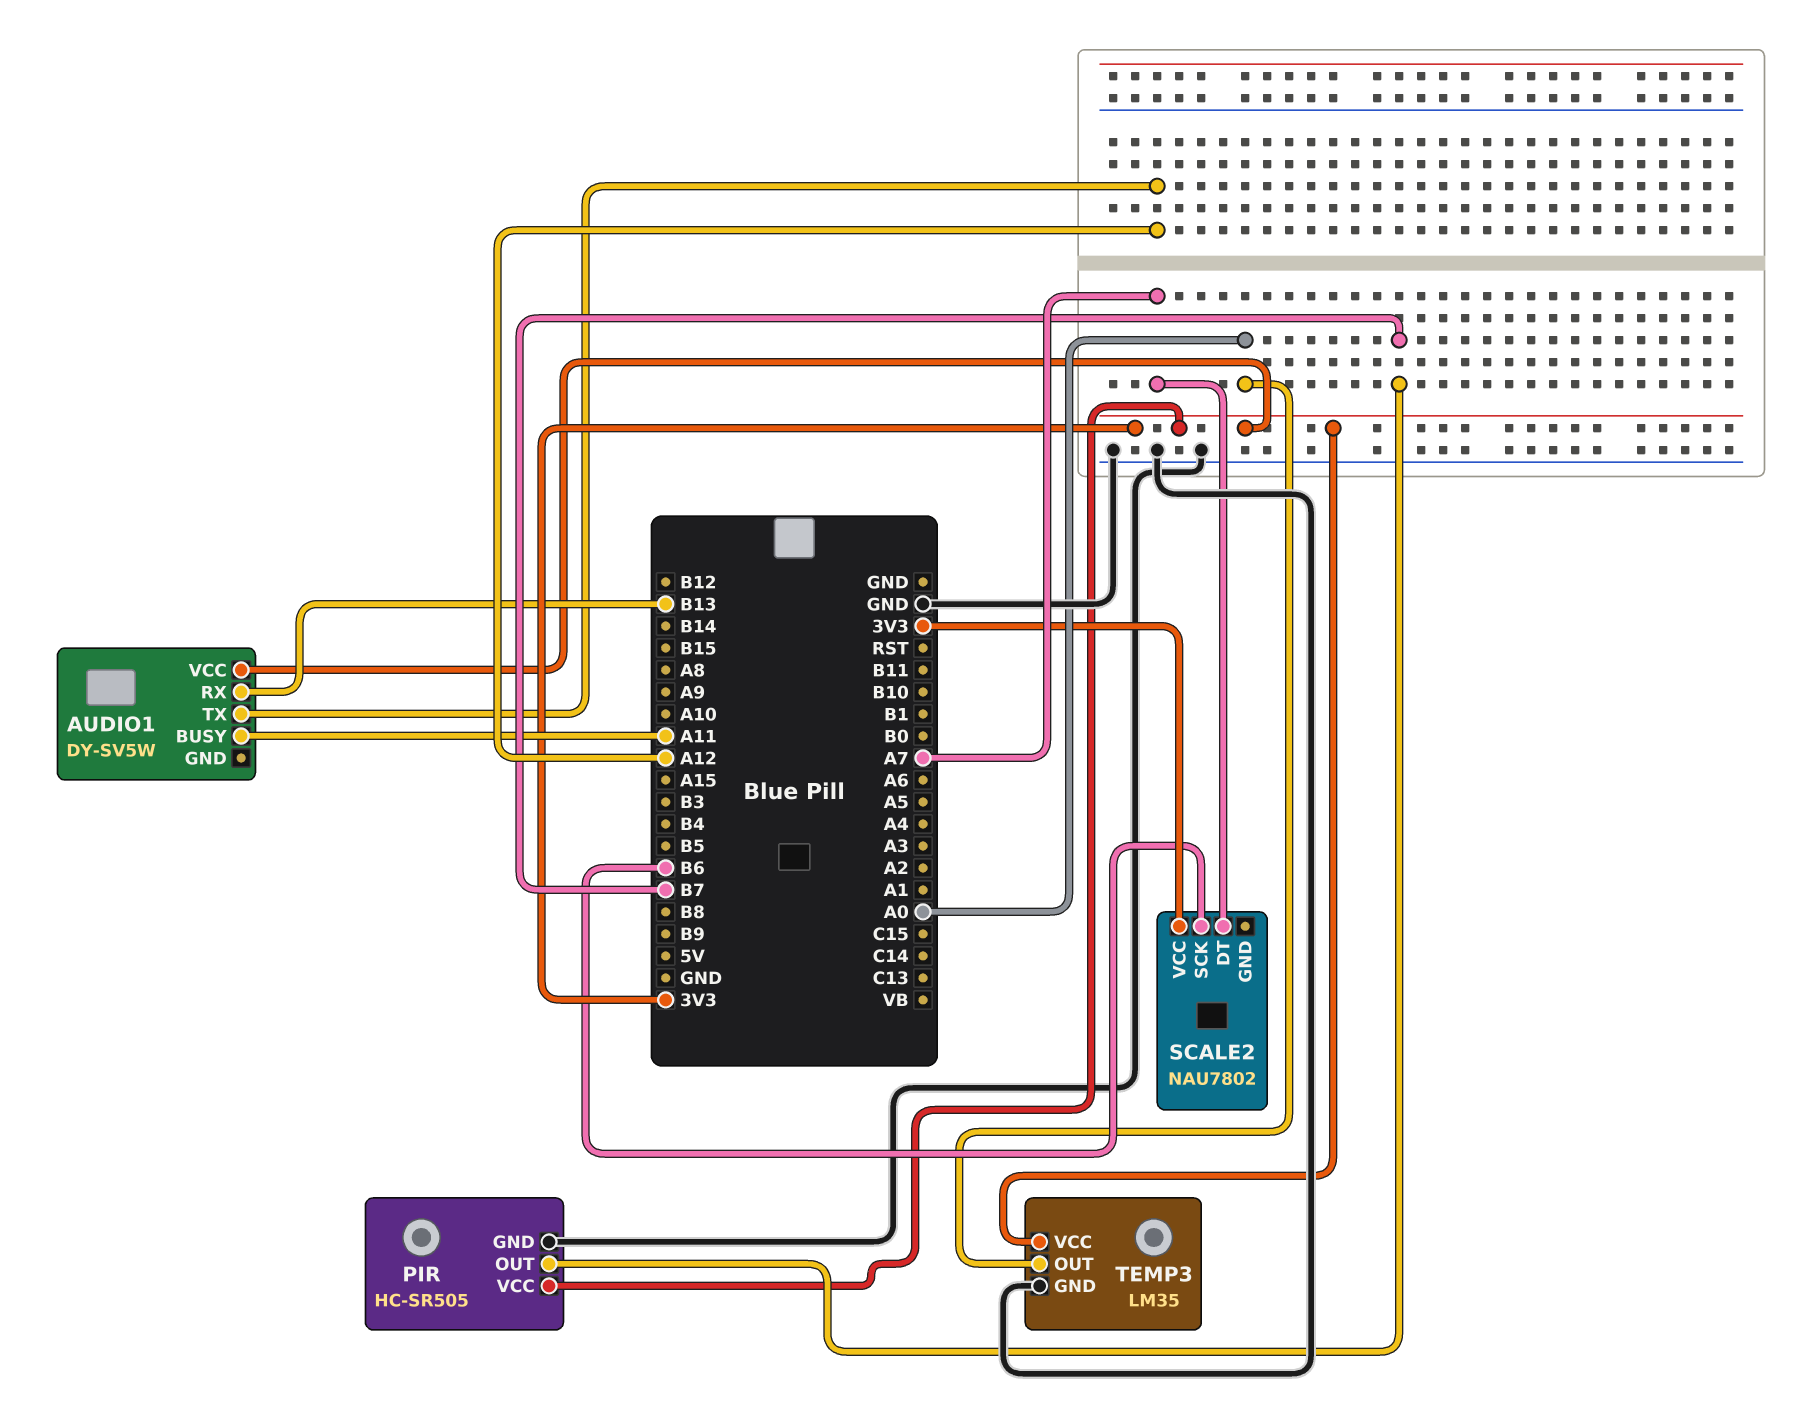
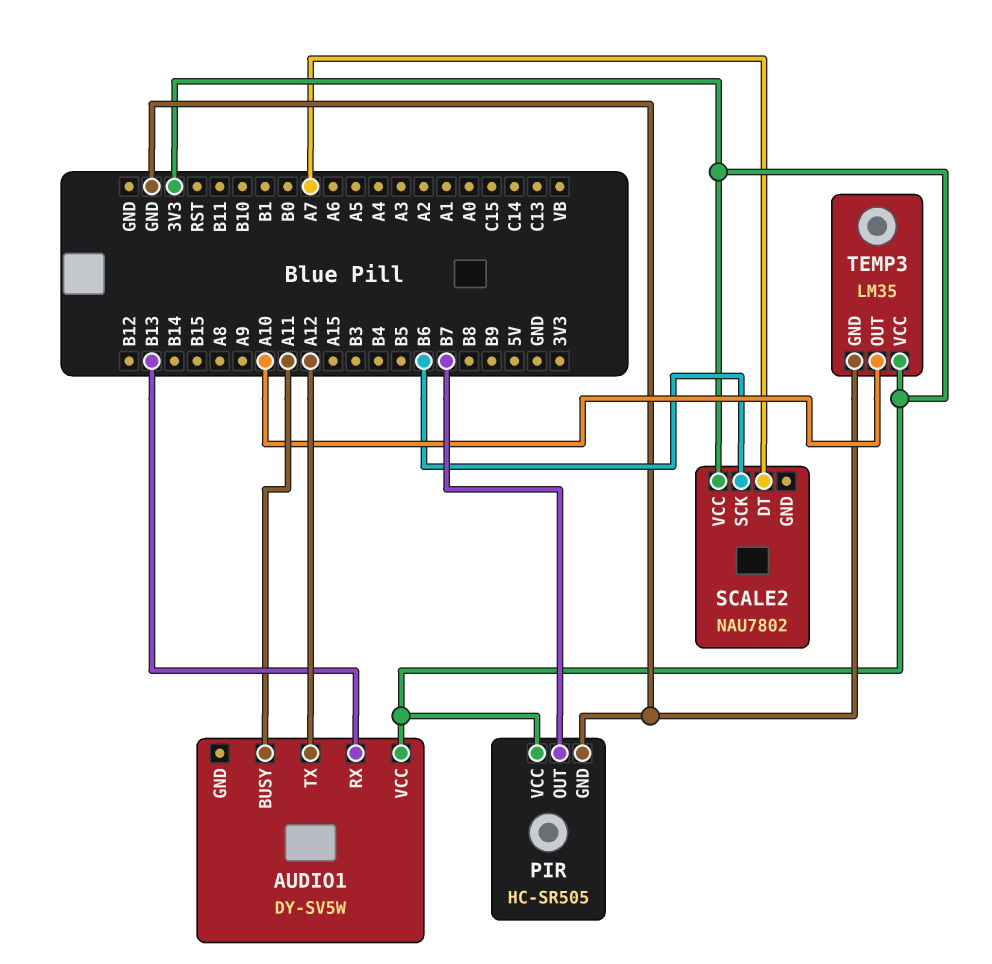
TEMP3 pin OUT: A0 -> A10

